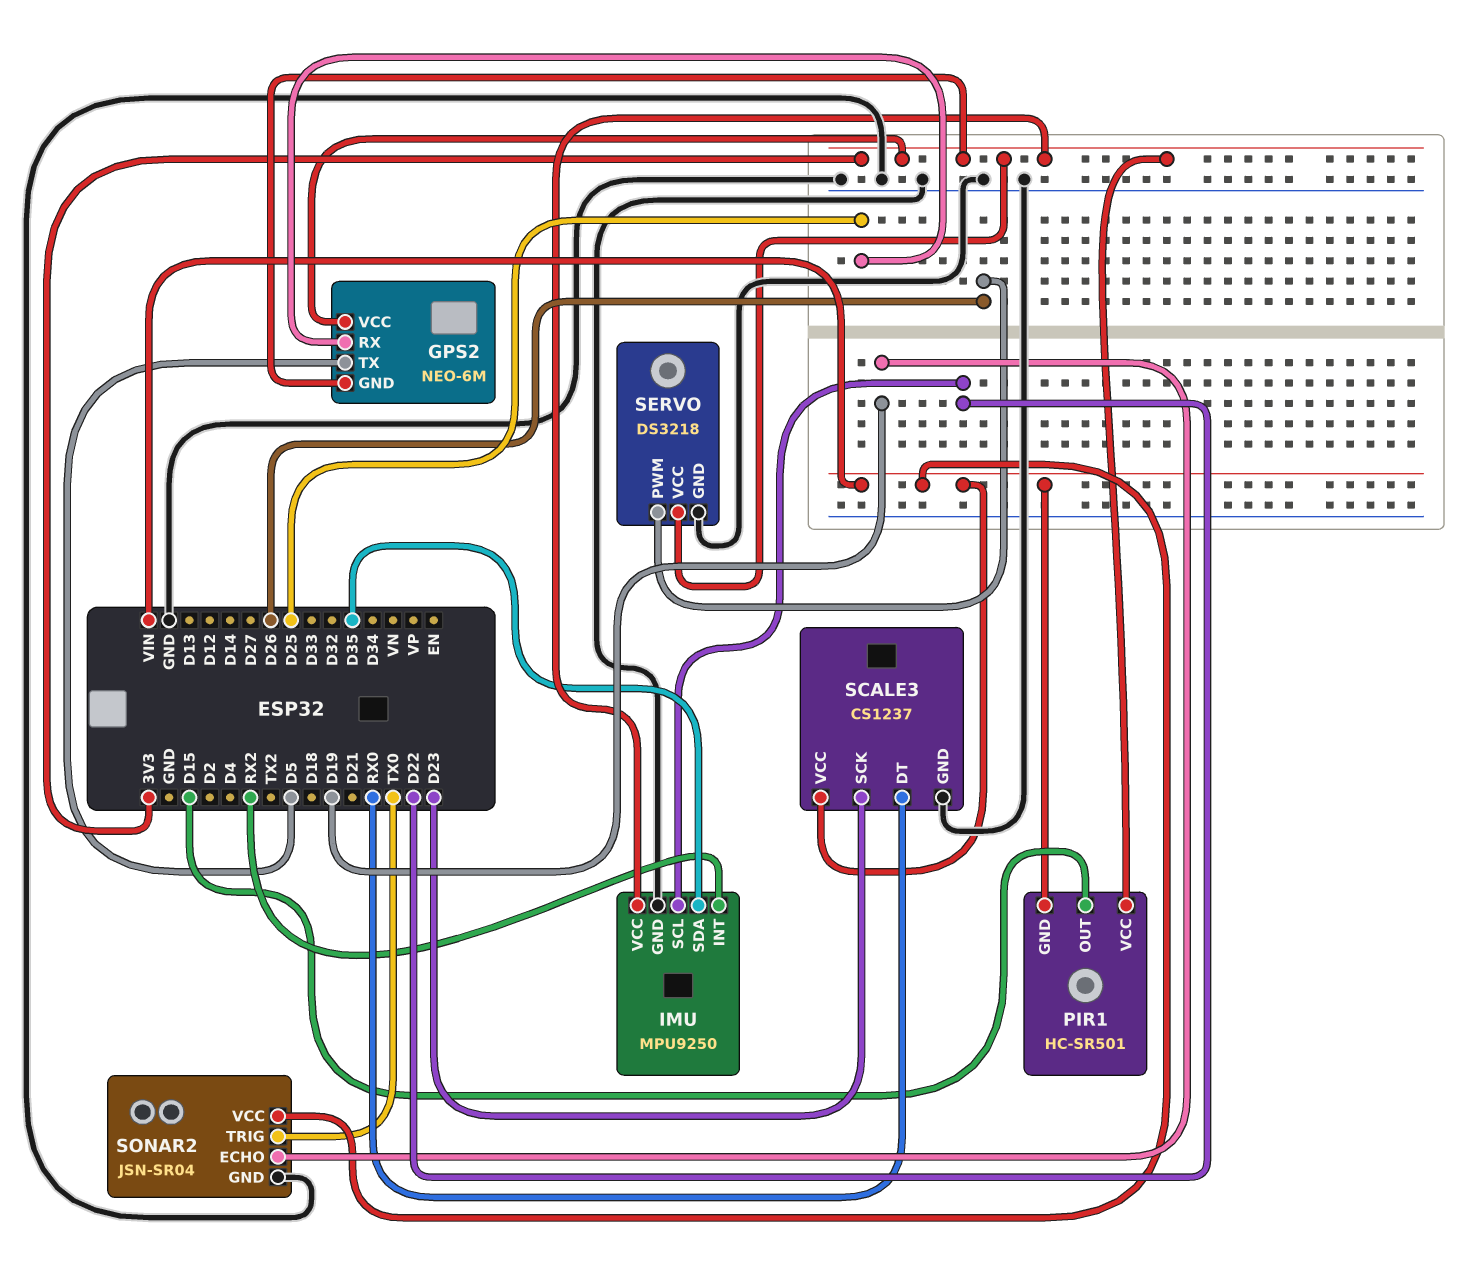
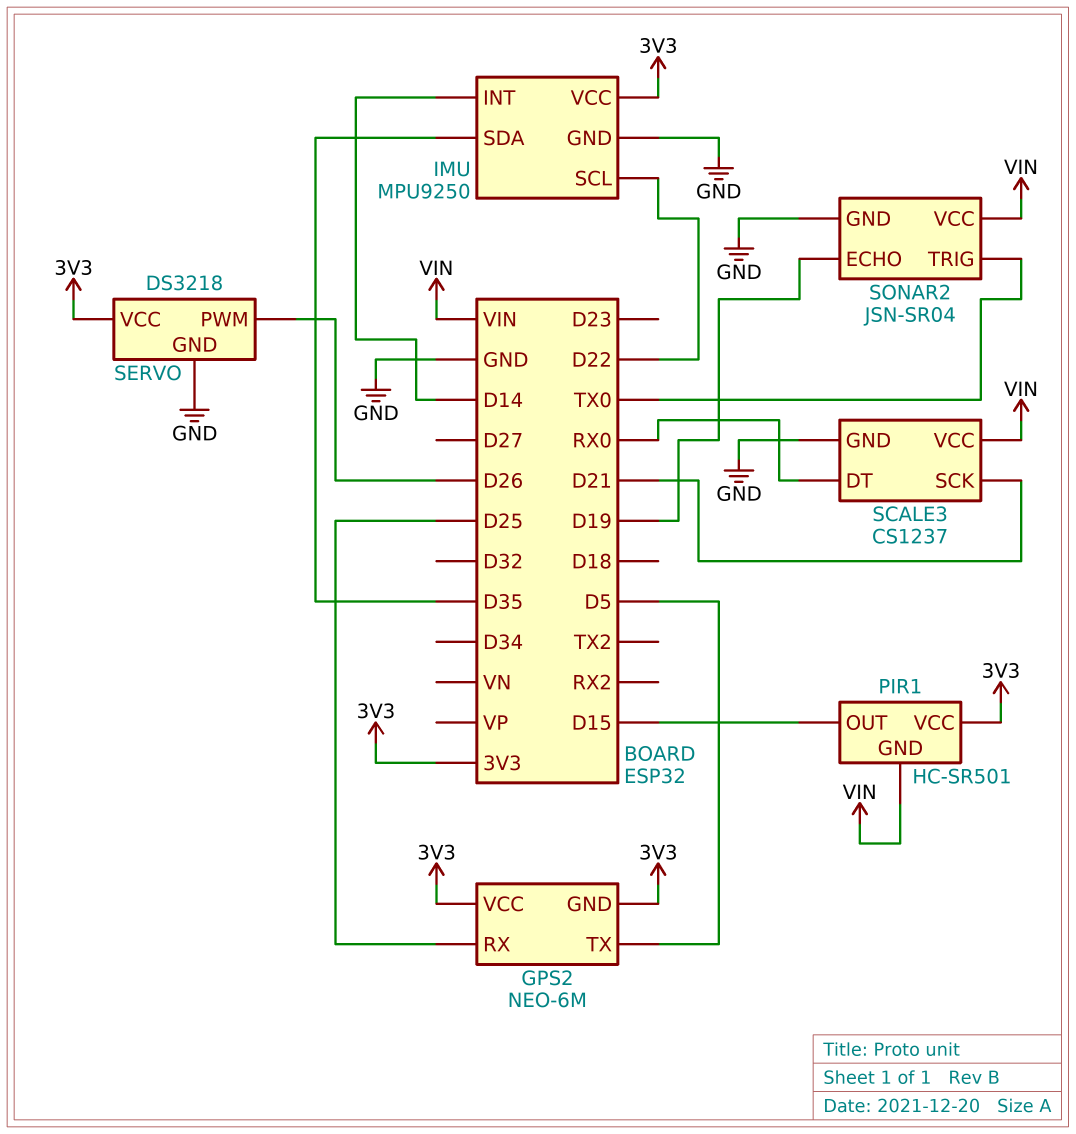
IMU pin INT: RX2 -> D14
SCALE3 pin SCK: D23 -> D21

